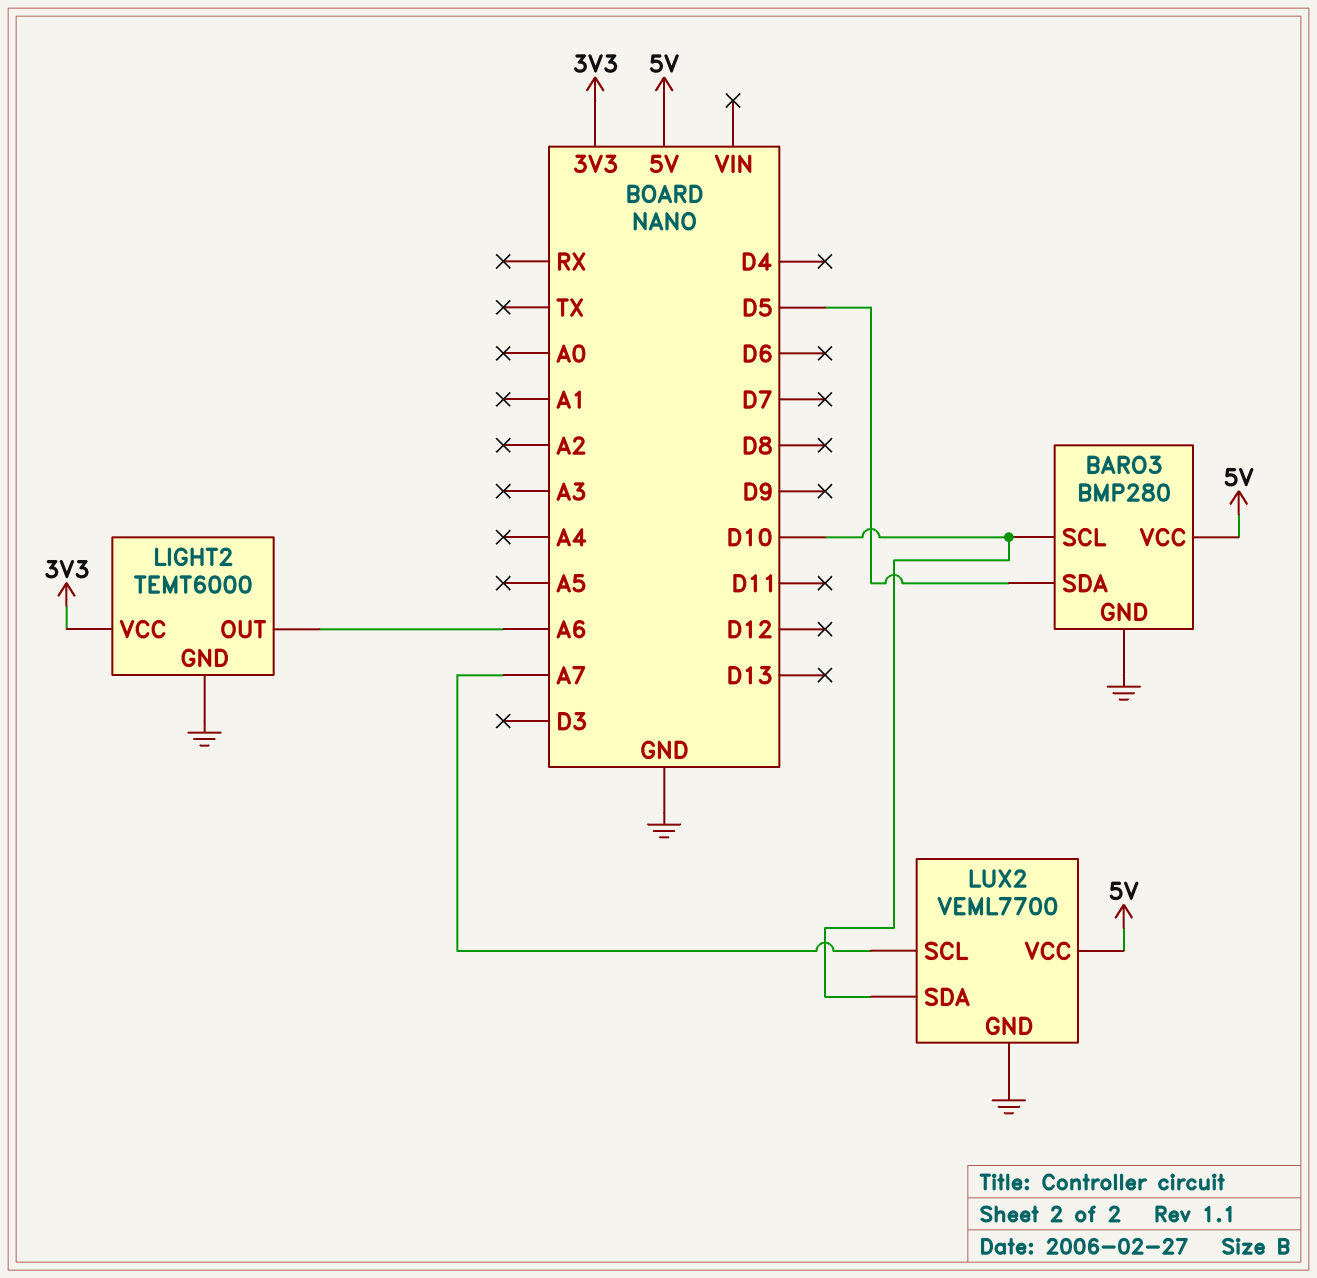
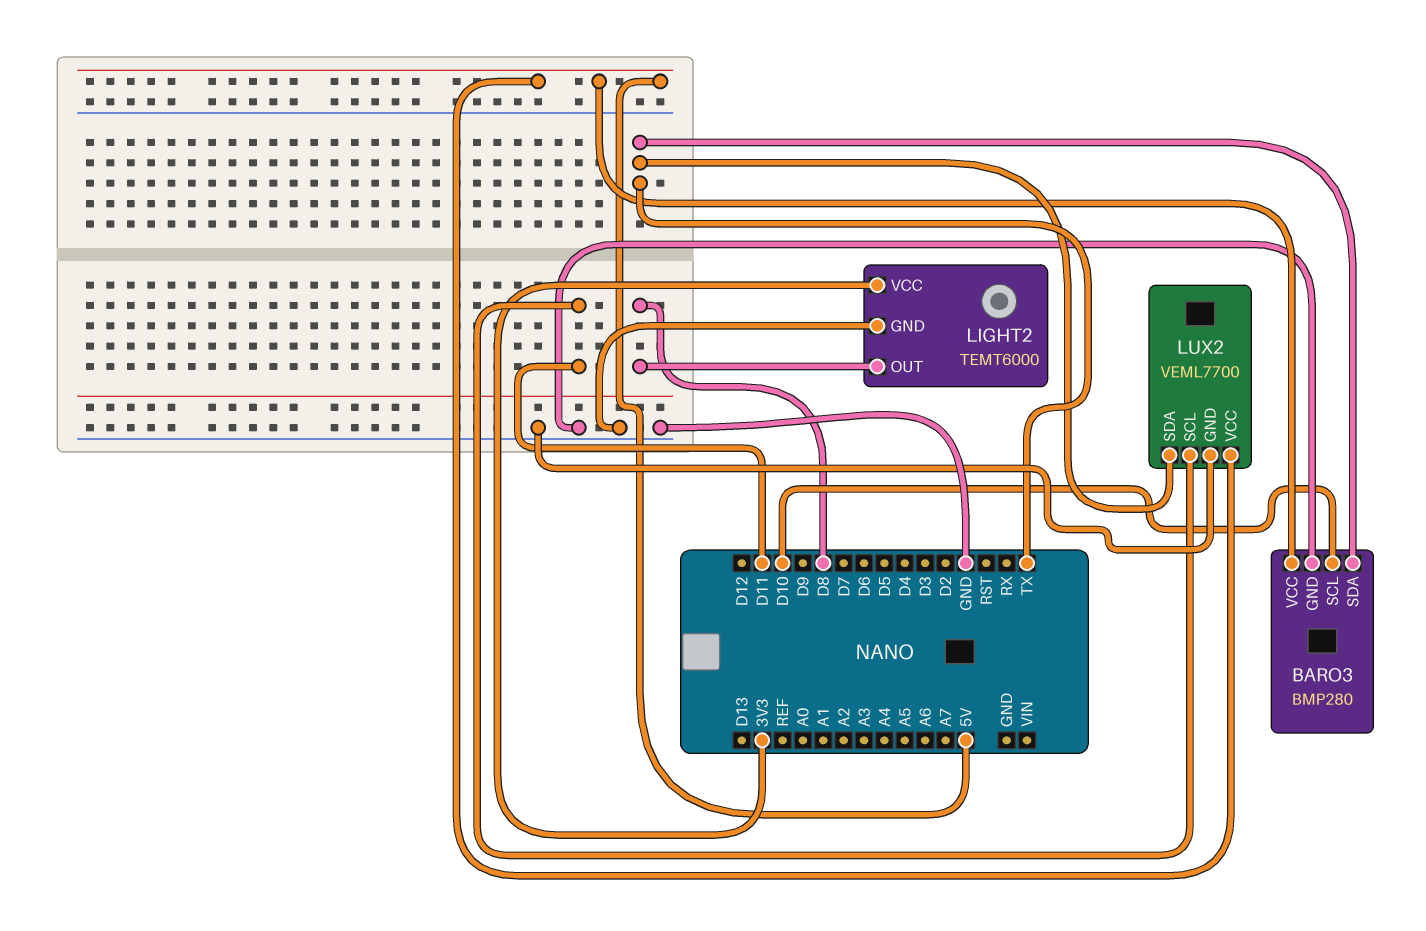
BARO3 pin SDA: D5 -> TX
LIGHT2 pin OUT: A6 -> D8
LUX2 pin SCL: A7 -> D11
LUX2 pin SDA: D10 -> TX

